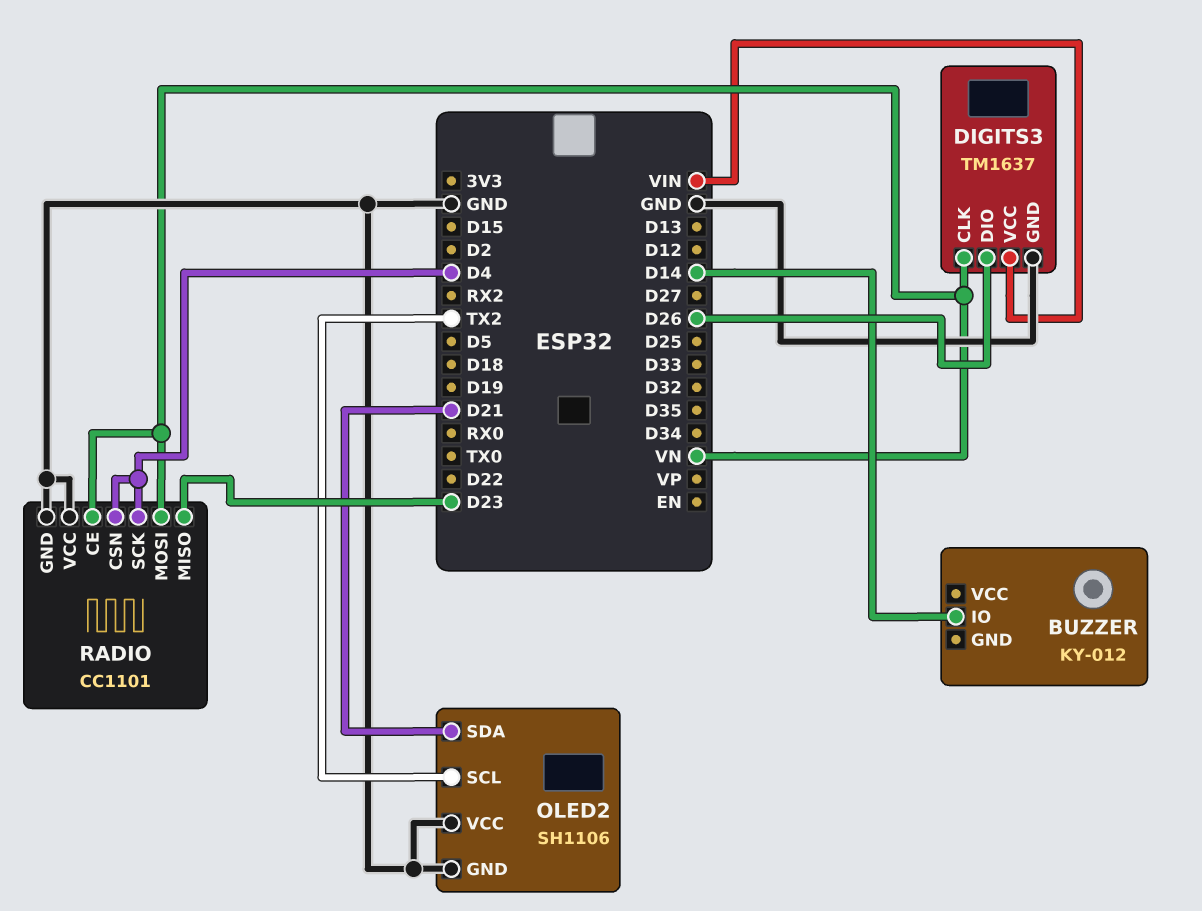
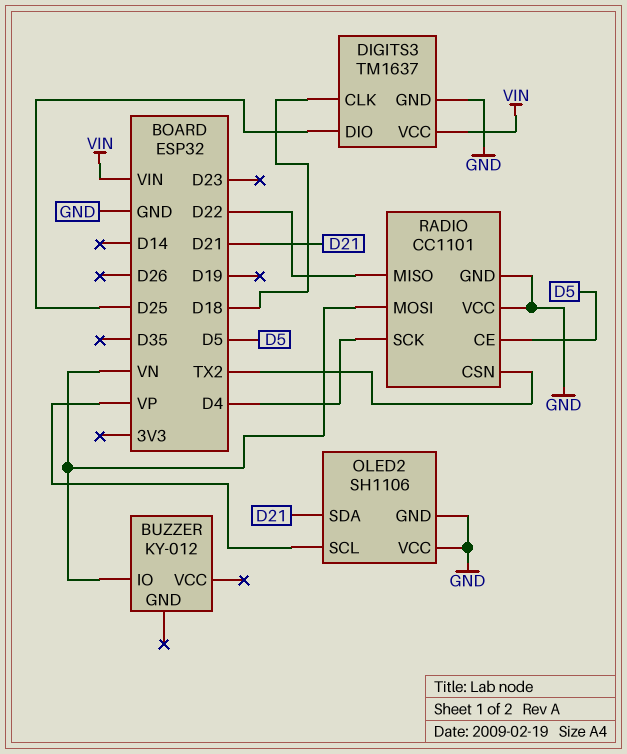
BUZZER pin IO: D14 -> VN
DIGITS3 pin CLK: VN -> D18
DIGITS3 pin DIO: D26 -> D25
OLED2 pin SCL: TX2 -> VP
RADIO pin CE: VN -> D5
RADIO pin CSN: D4 -> TX2
RADIO pin MISO: D23 -> D22

